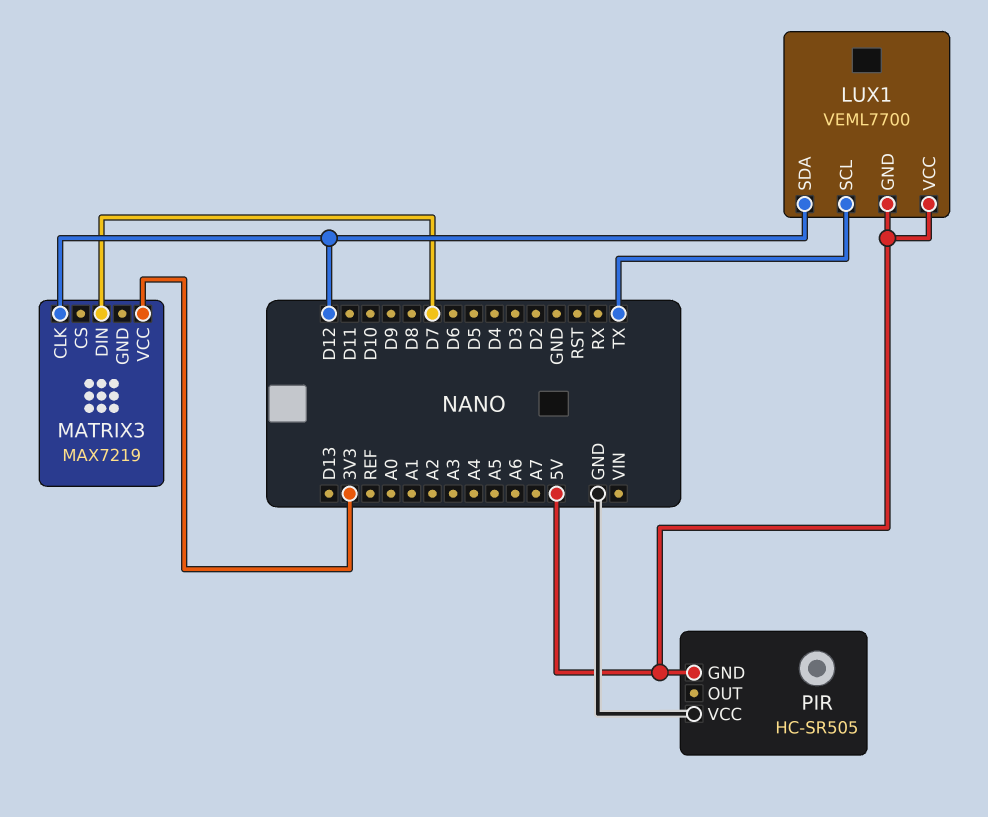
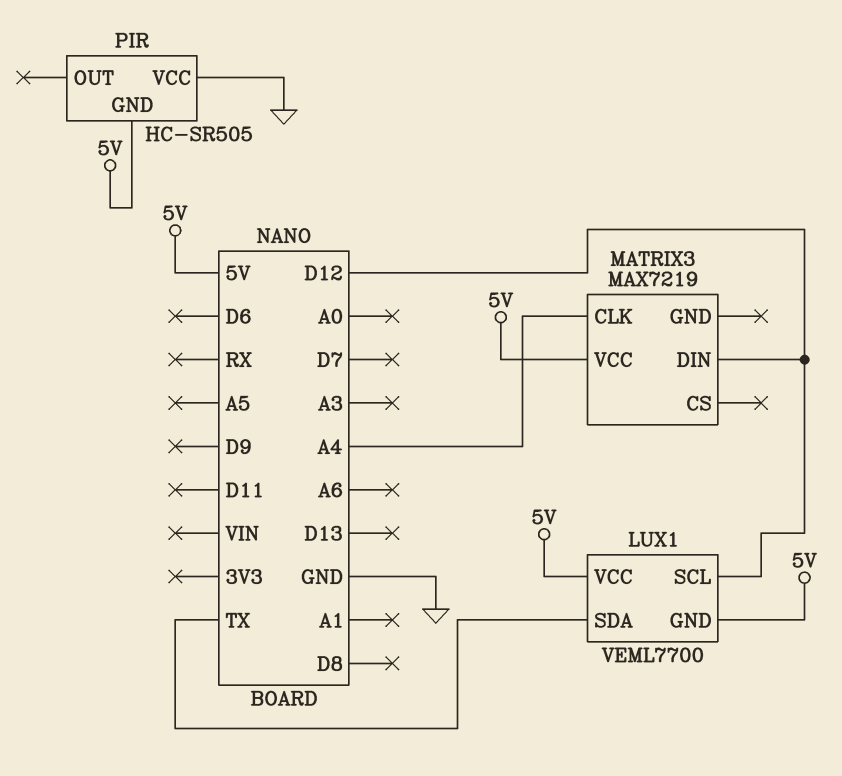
LUX1 pin SCL: TX -> D12
LUX1 pin SDA: D12 -> TX
MATRIX3 pin CLK: D12 -> A4
MATRIX3 pin DIN: D7 -> D12
MATRIX3 pin VCC: 3V3 -> 5V

